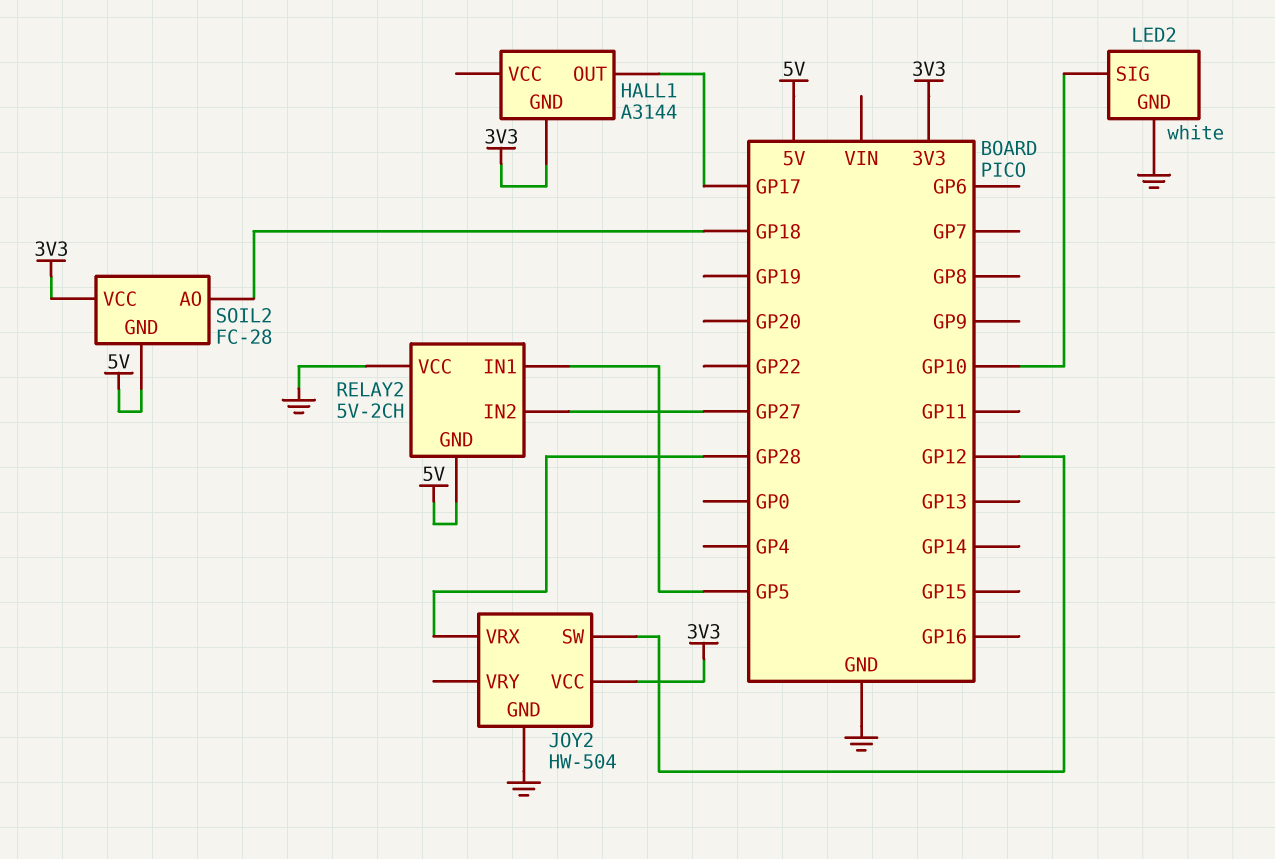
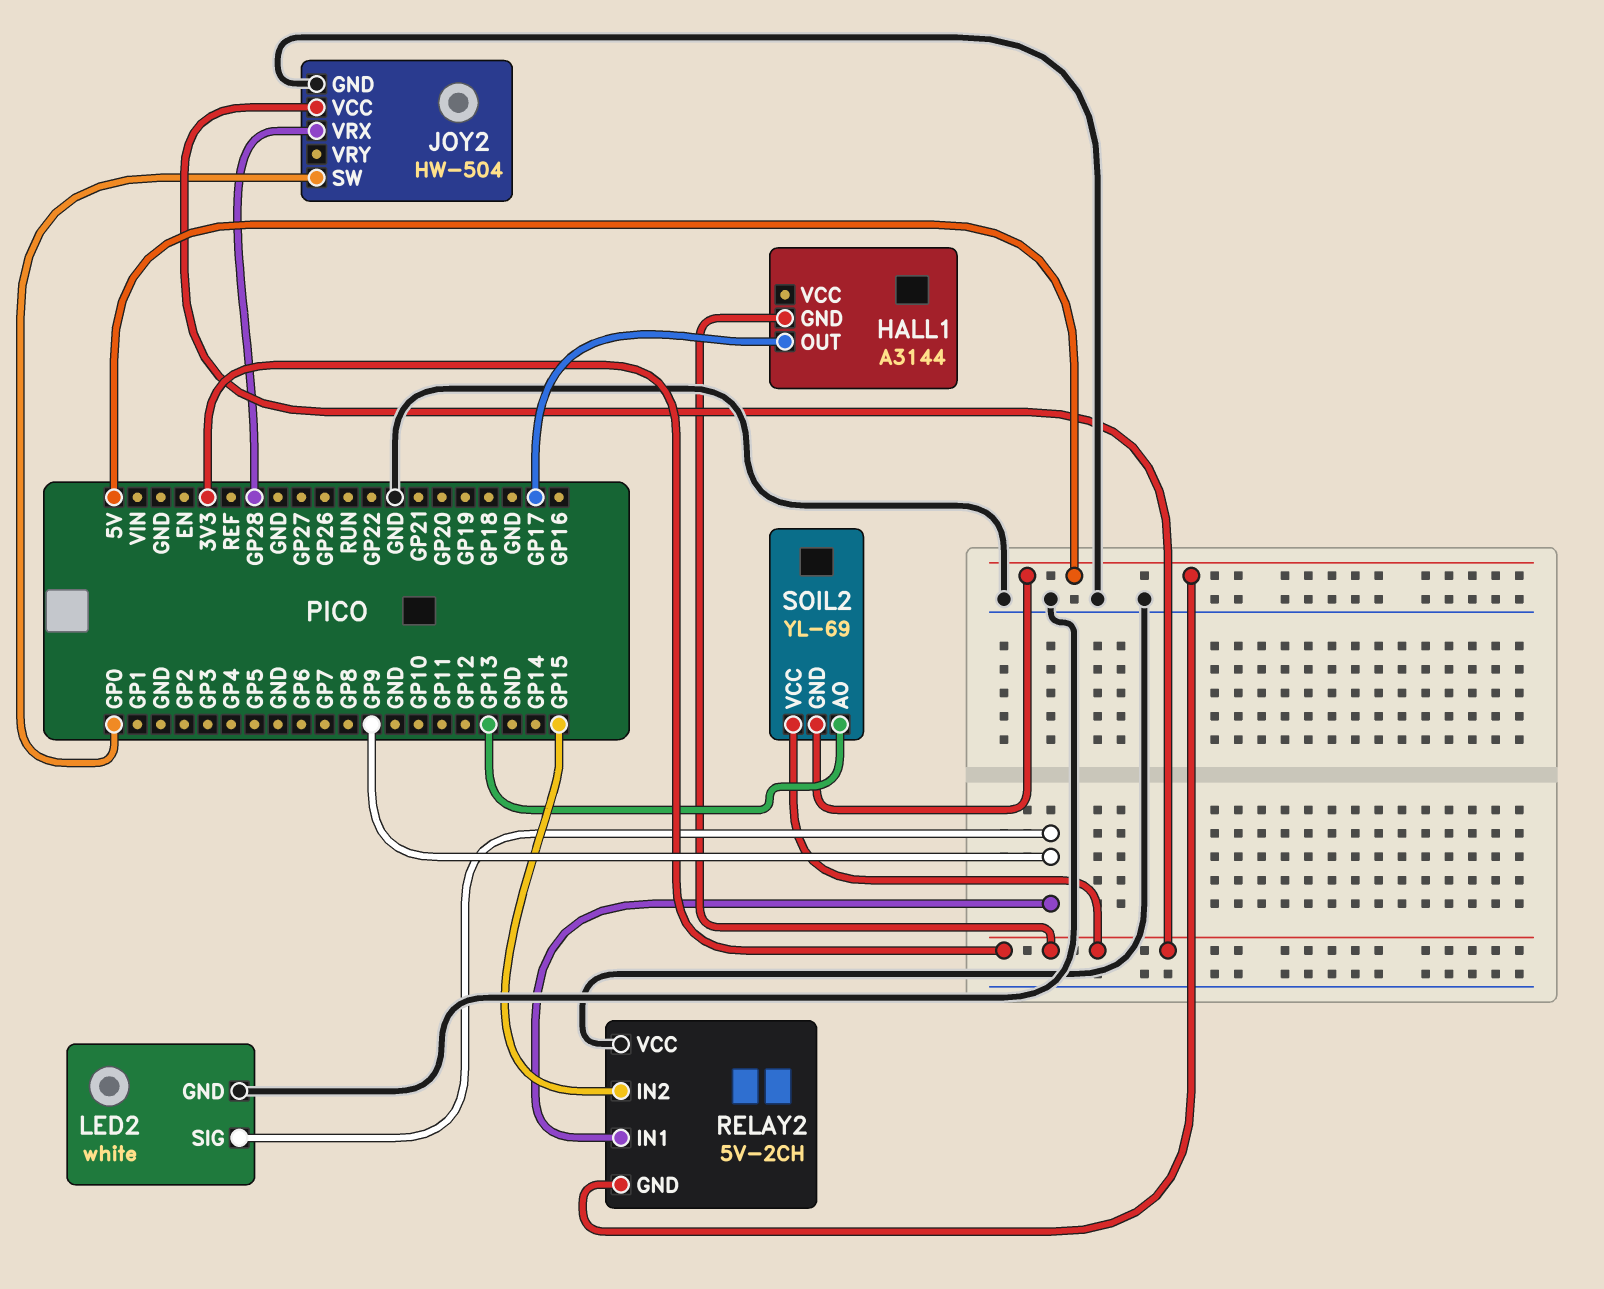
JOY2 pin SW: GP12 -> GP0
LED2 pin SIG: GP10 -> GP9
RELAY2 pin IN1: GP5 -> GP9
RELAY2 pin IN2: GP27 -> GP15
SOIL2: FC-28 -> YL-69
SOIL2 pin AO: GP18 -> GP13

